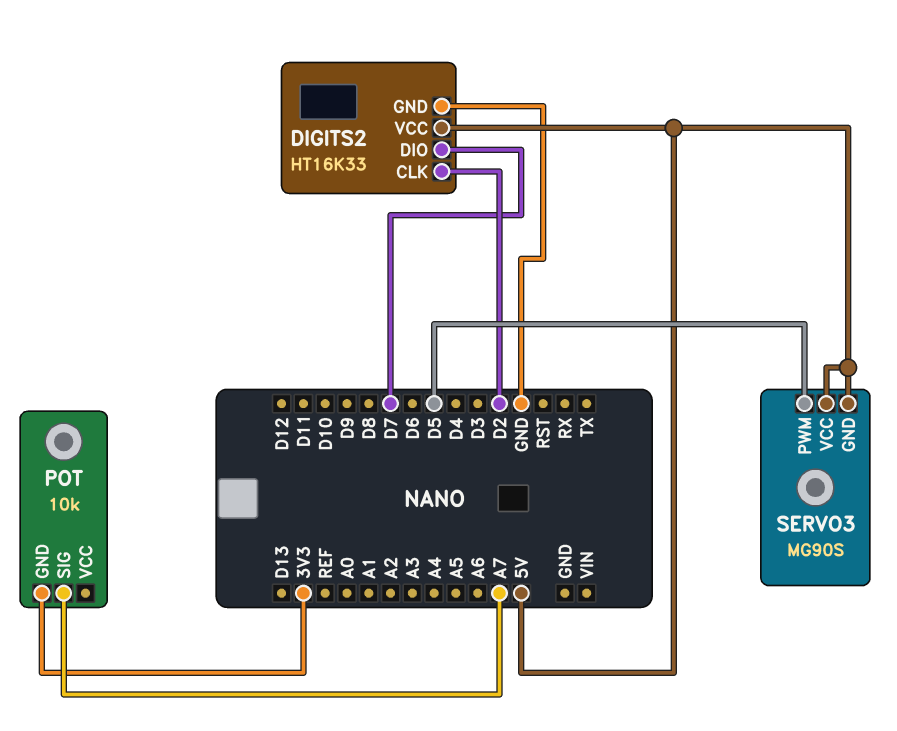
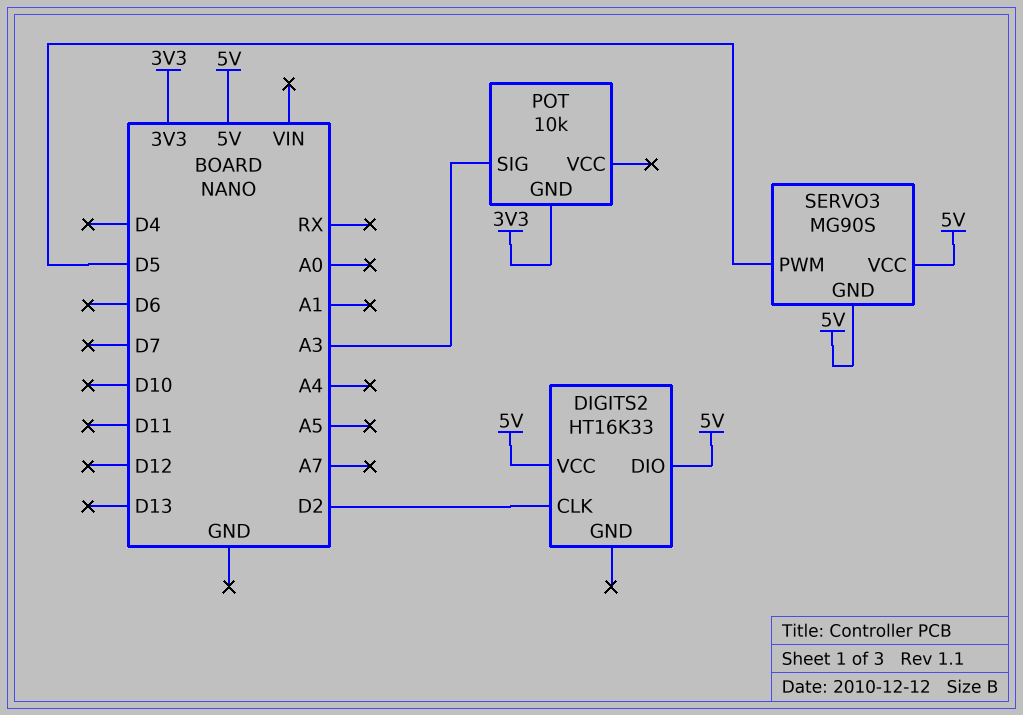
DIGITS2 pin DIO: D7 -> 5V
DIGITS2 pin GND: GND -> none
POT pin SIG: A7 -> A3

